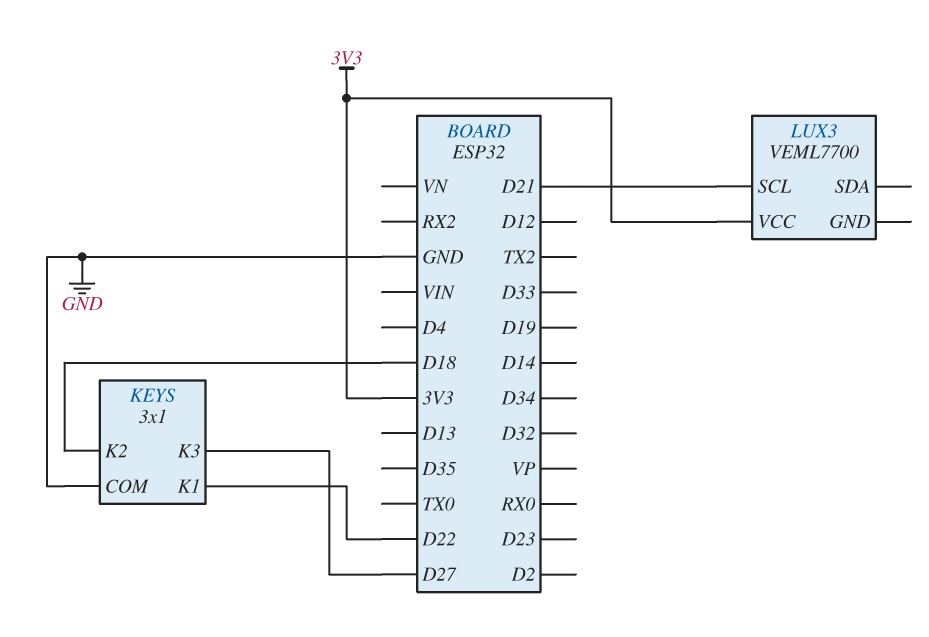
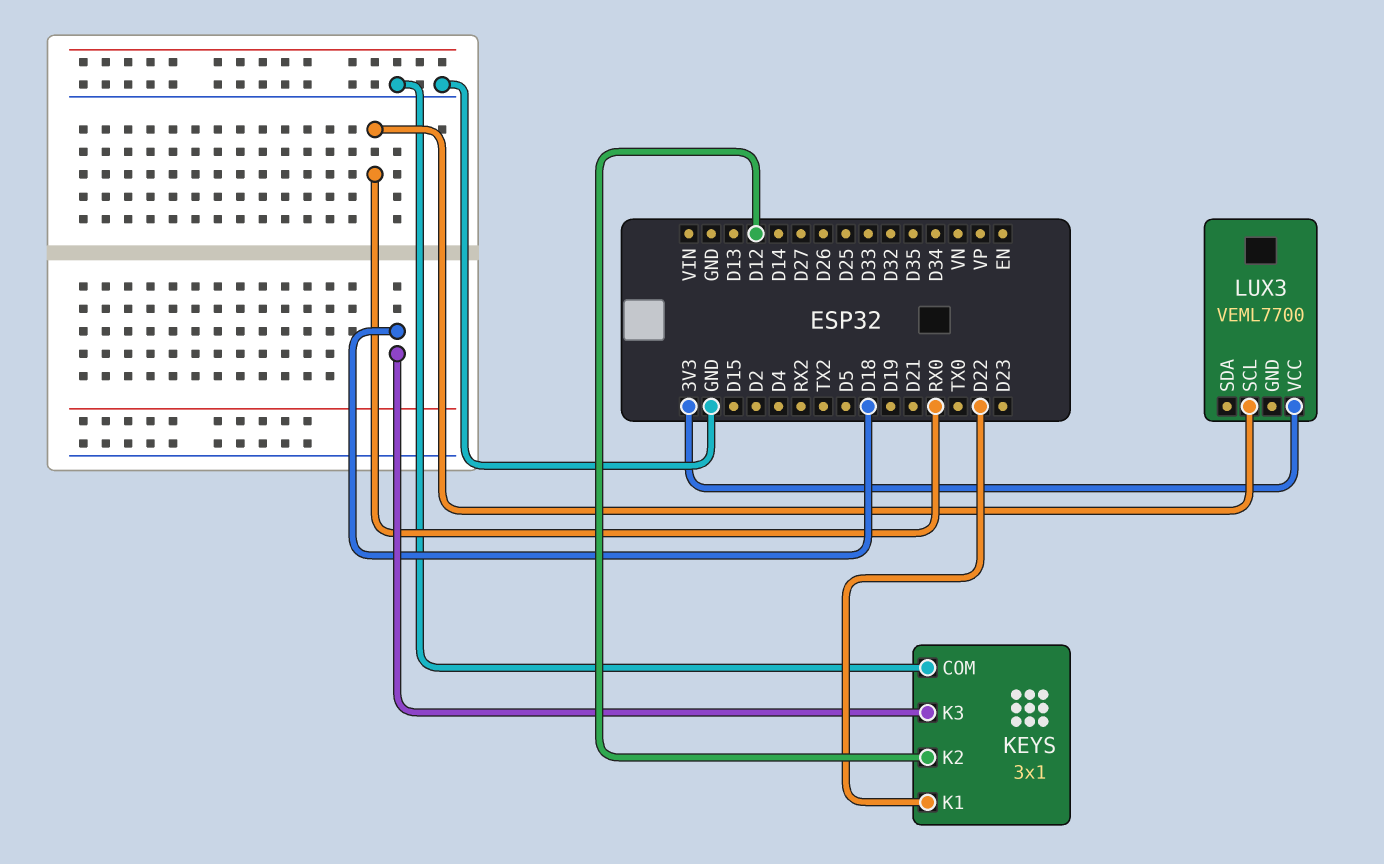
KEYS pin K2: D18 -> D12
KEYS pin K3: D27 -> D18
LUX3 pin SCL: D21 -> RX0

